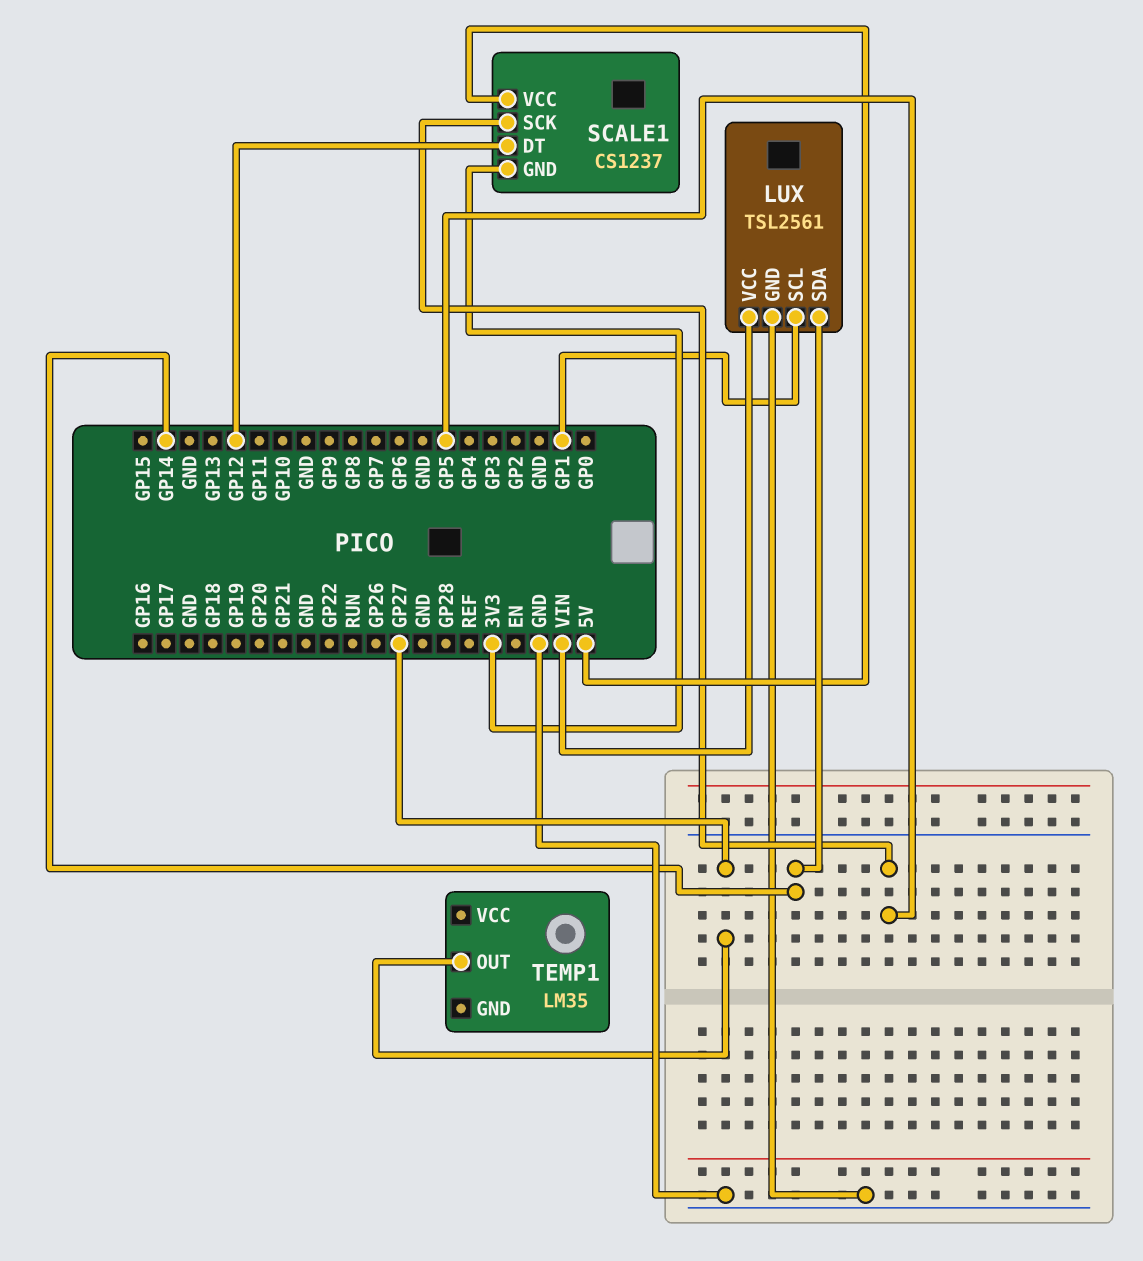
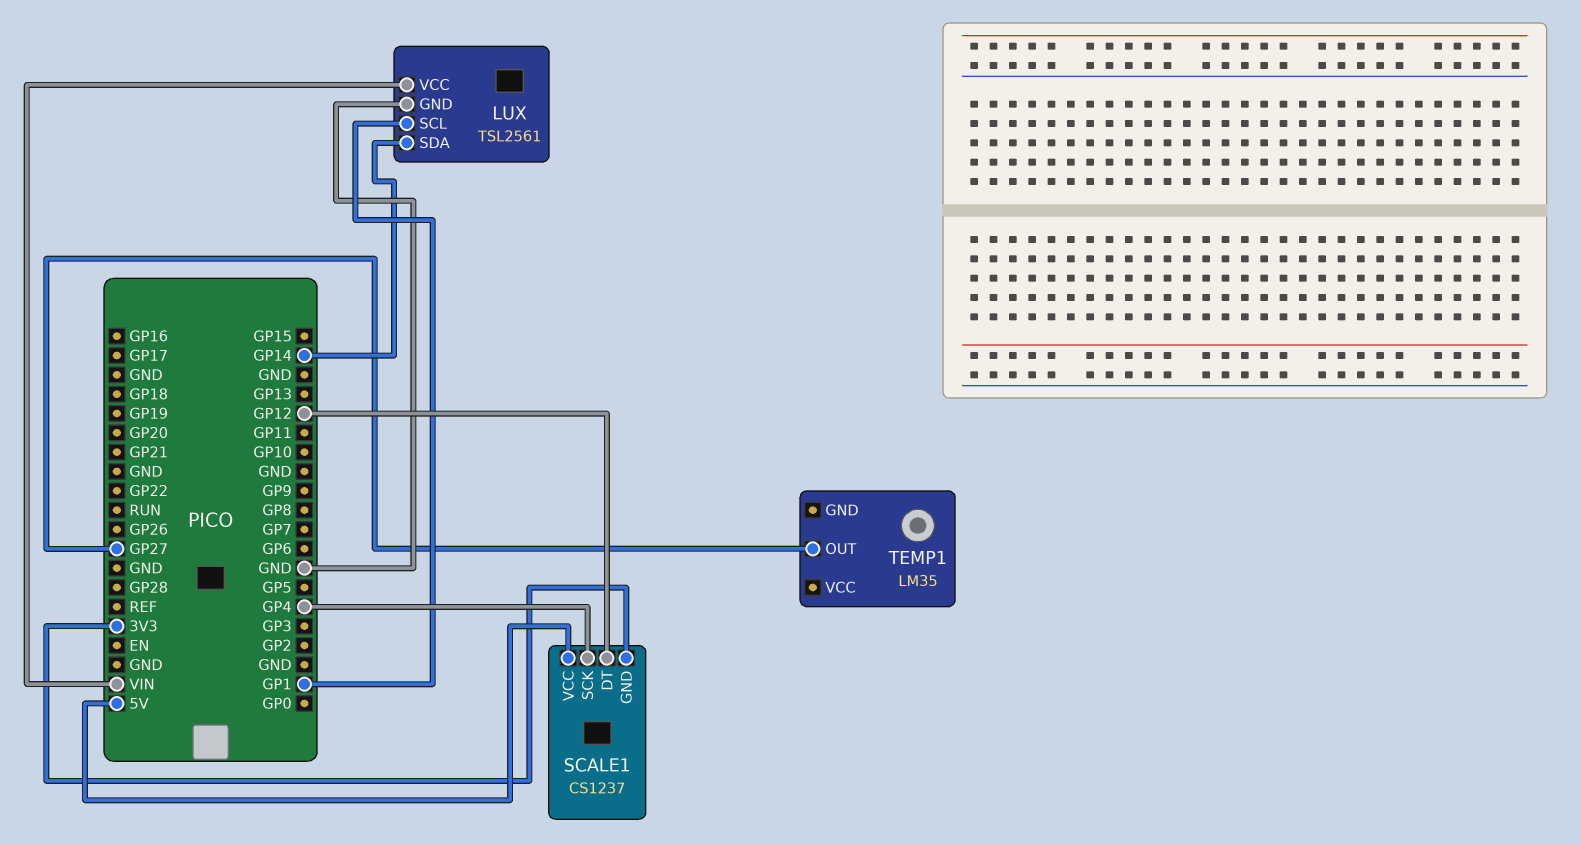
SCALE1 pin SCK: GP5 -> GP4

